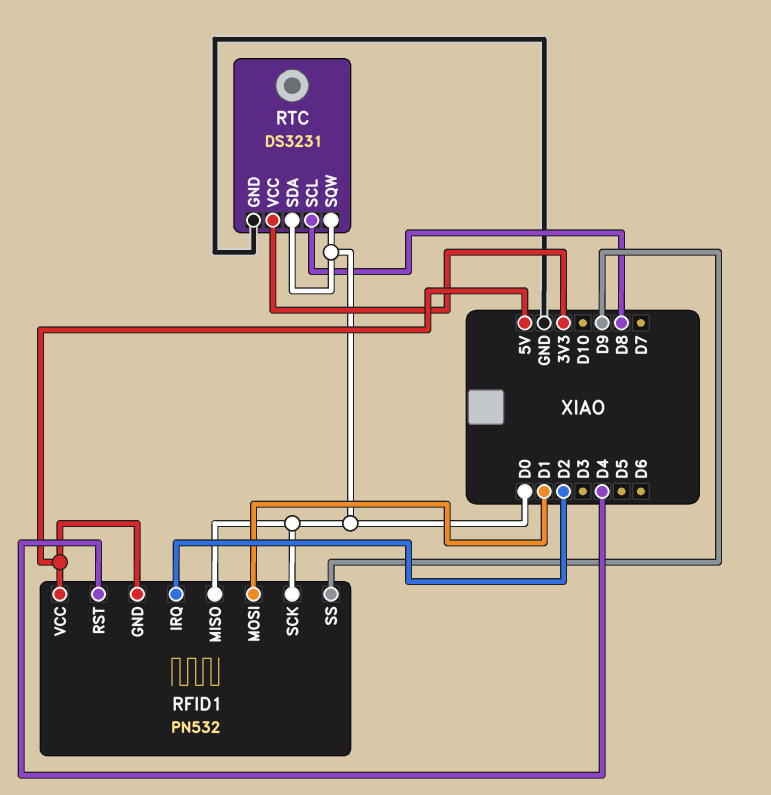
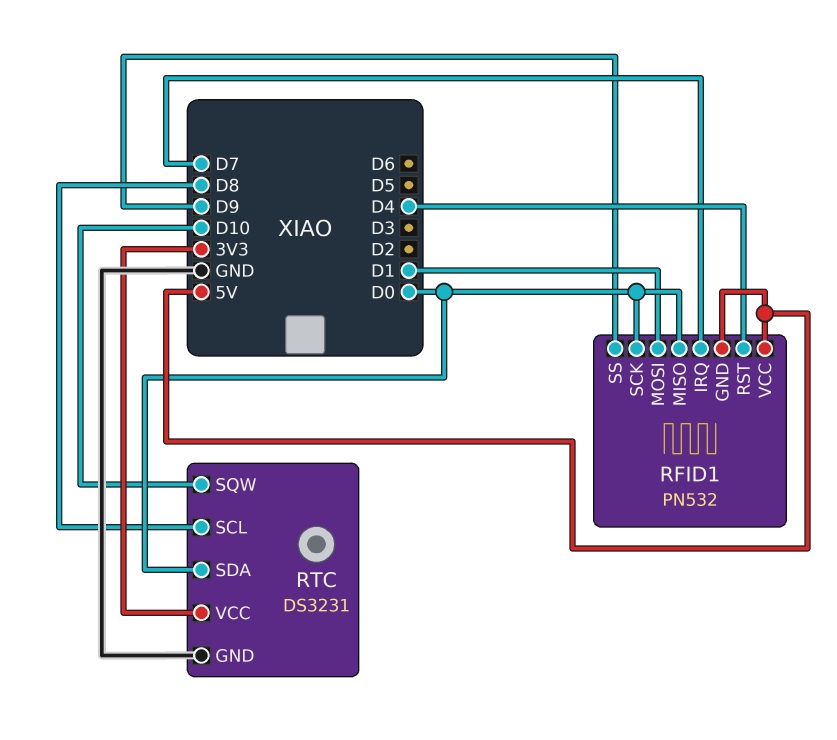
RFID1 pin IRQ: D2 -> D7
RTC pin SQW: D0 -> D10

